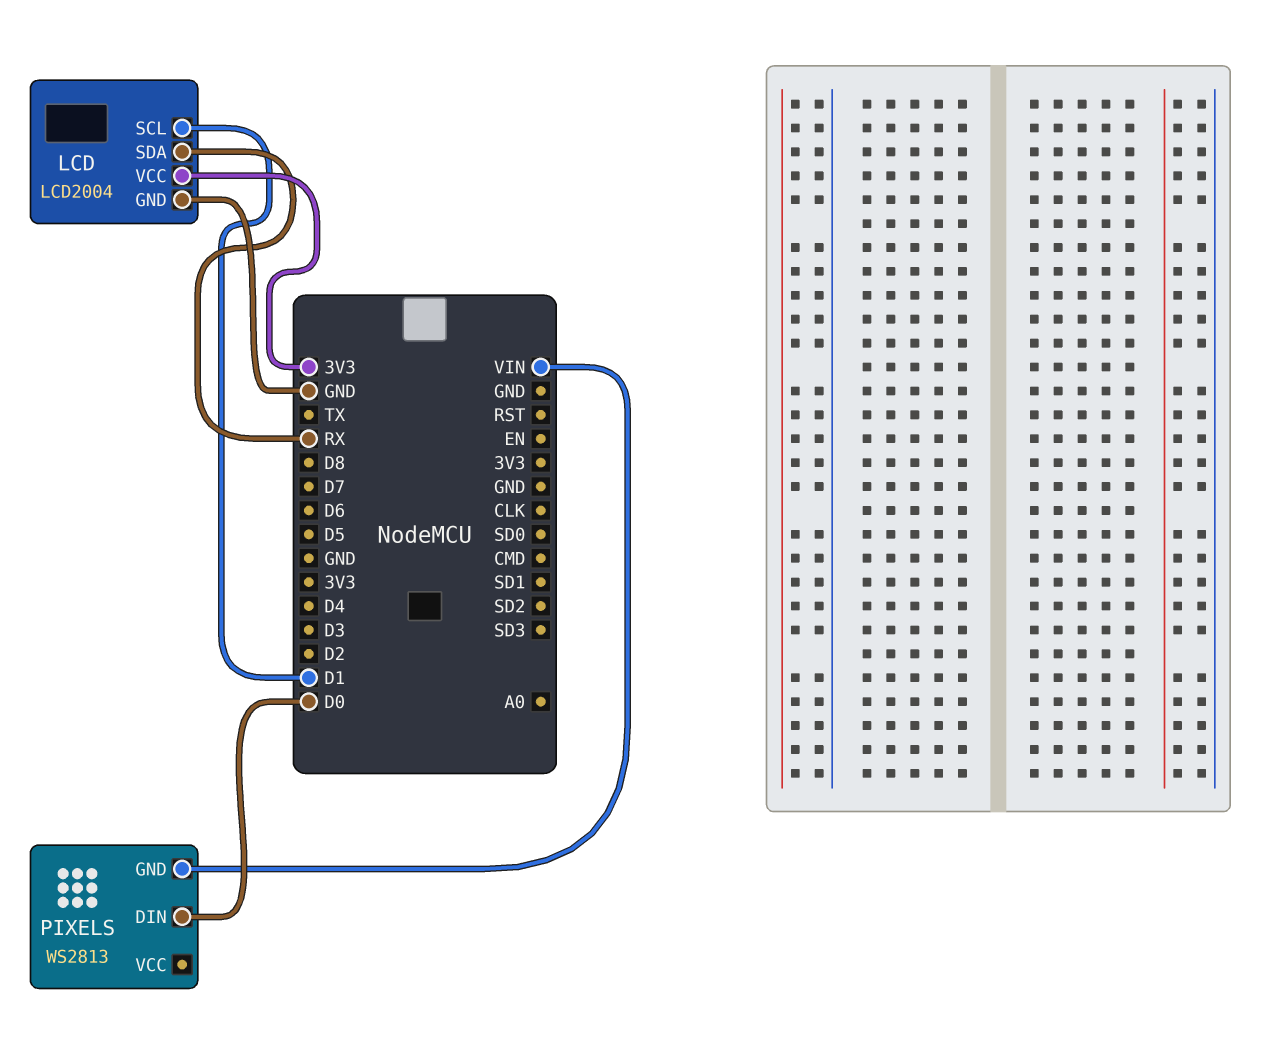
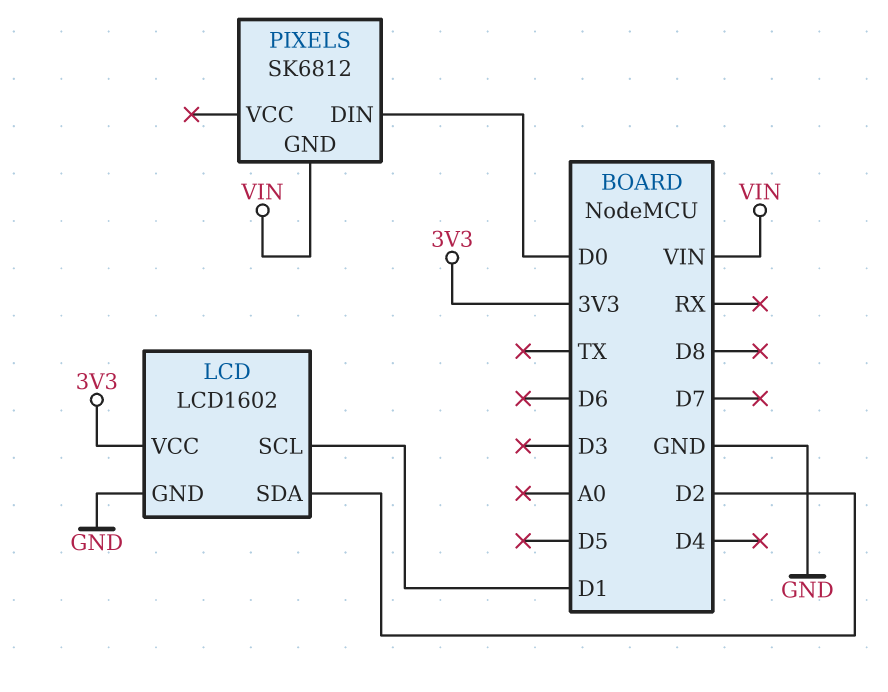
LCD: LCD2004 -> LCD1602
LCD pin SDA: RX -> D2
PIXELS: WS2813 -> SK6812

